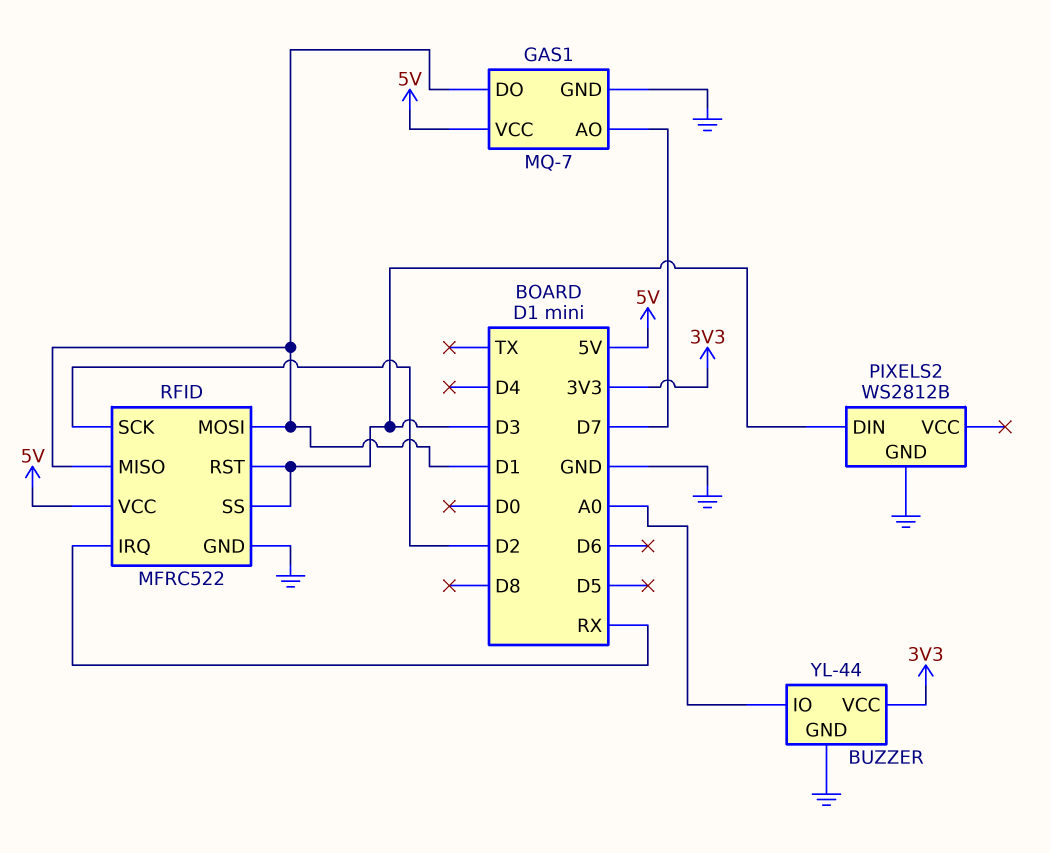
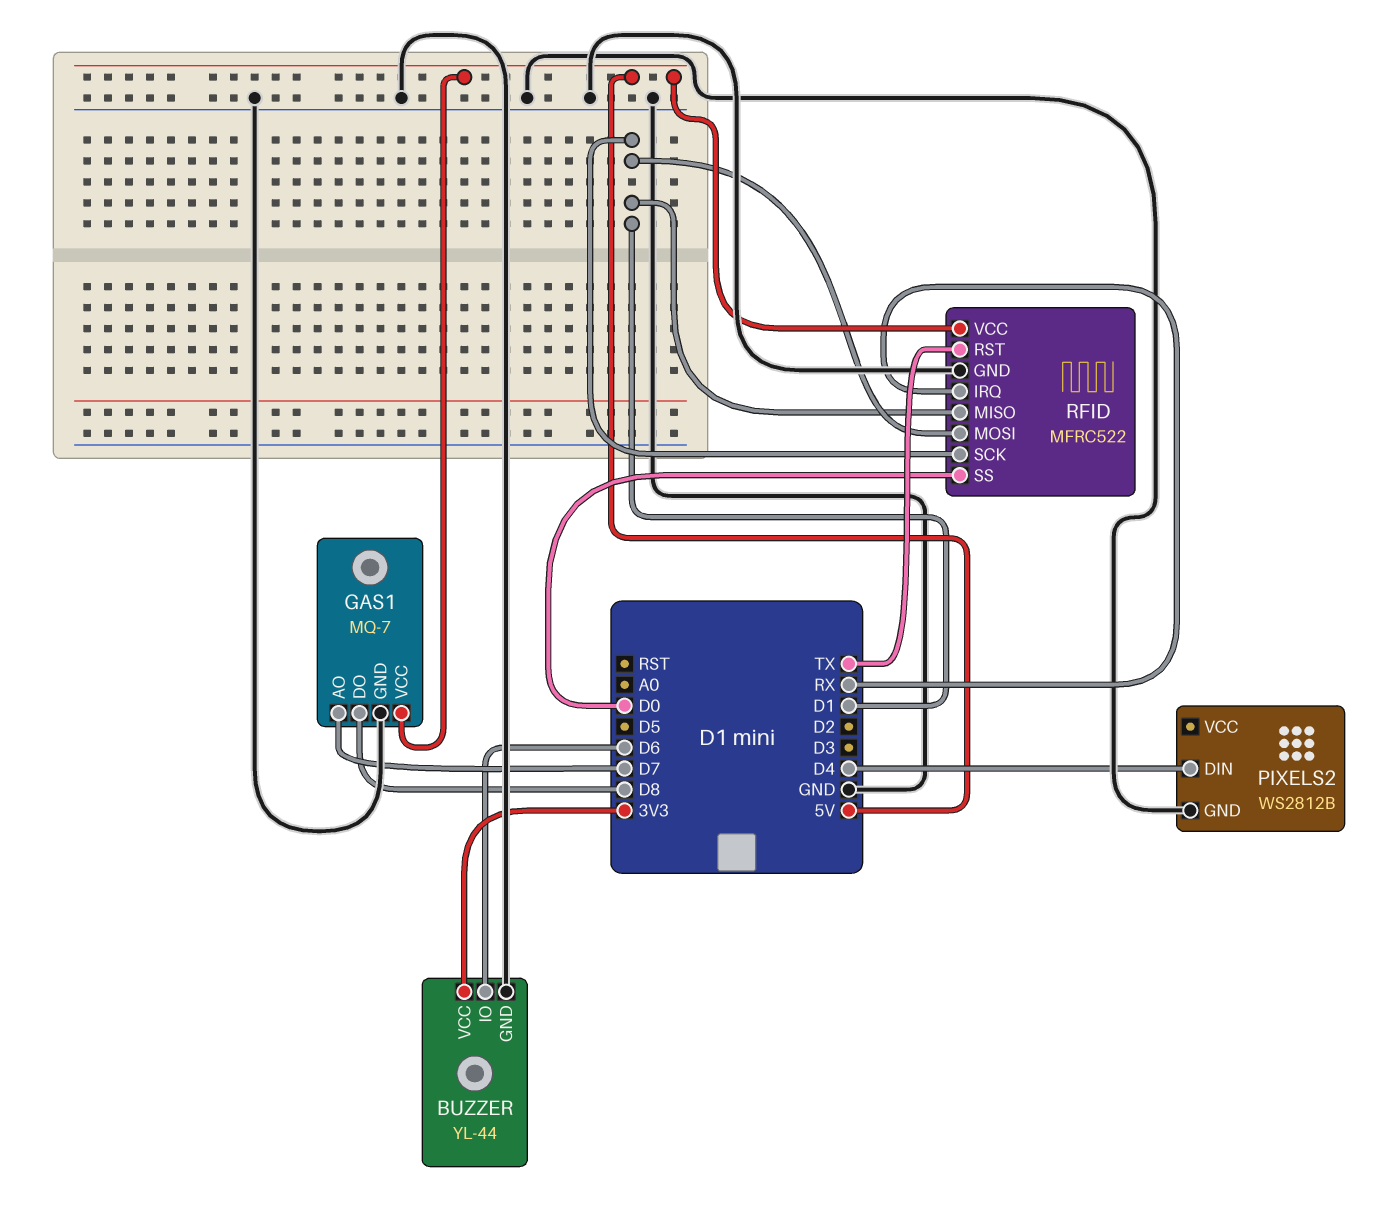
BUZZER pin IO: A0 -> D6
GAS1 pin DO: D1 -> D8
PIXELS2 pin DIN: D3 -> D4
RFID pin RST: D3 -> TX
RFID pin SCK: D2 -> D1
RFID pin SS: D3 -> D0

